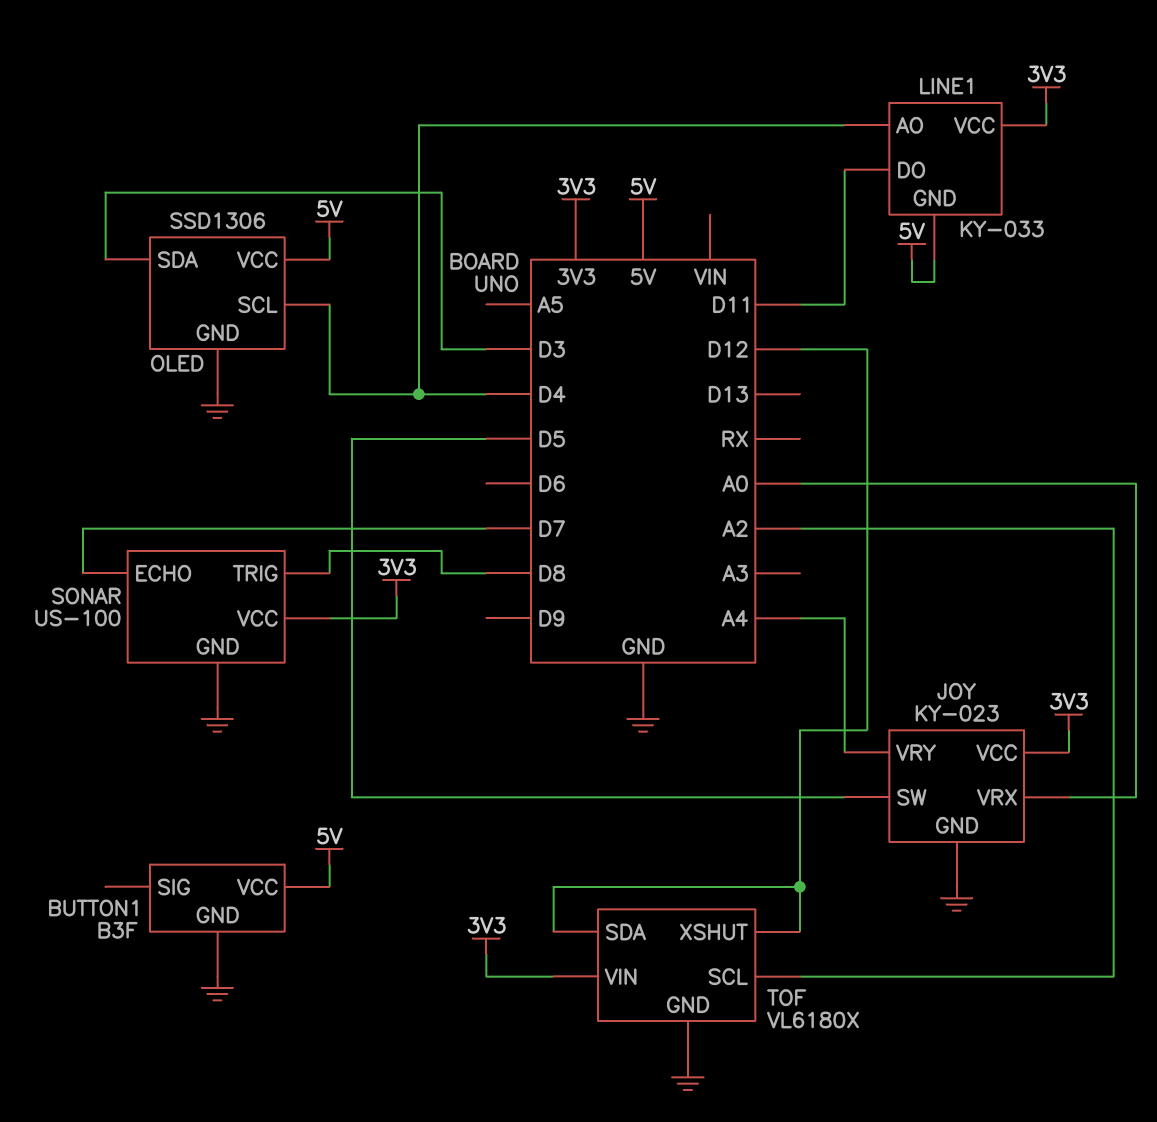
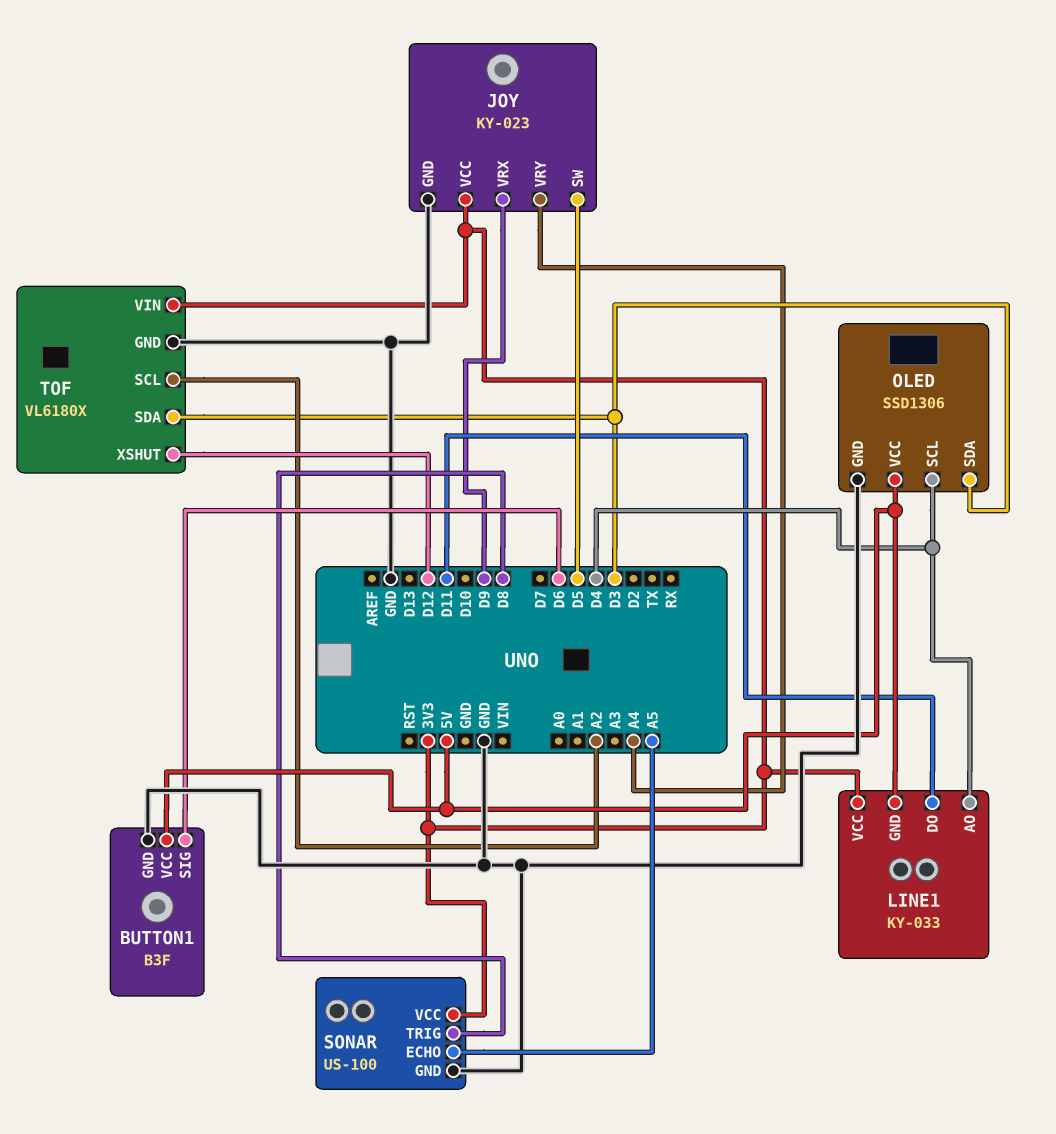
BUTTON1 pin SIG: none -> D6
JOY pin VRX: A0 -> D9
SONAR pin ECHO: D7 -> A5
TOF pin SDA: D12 -> D3

